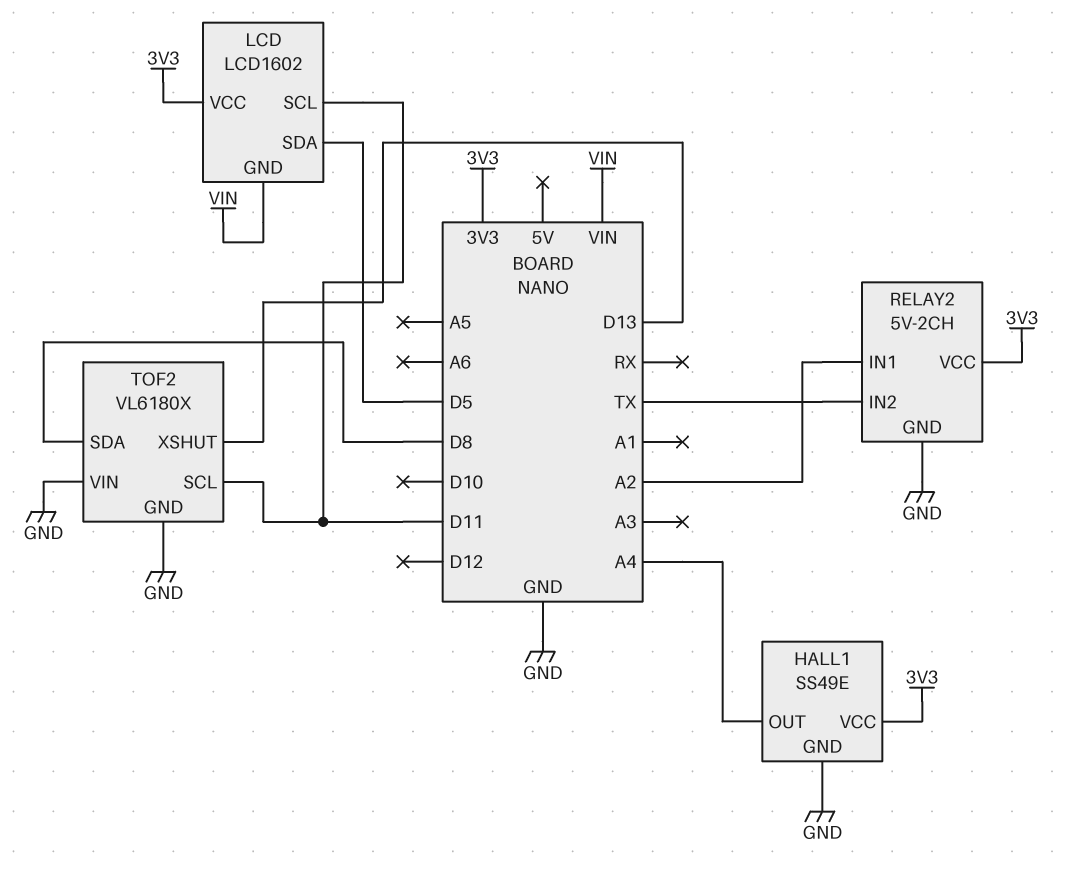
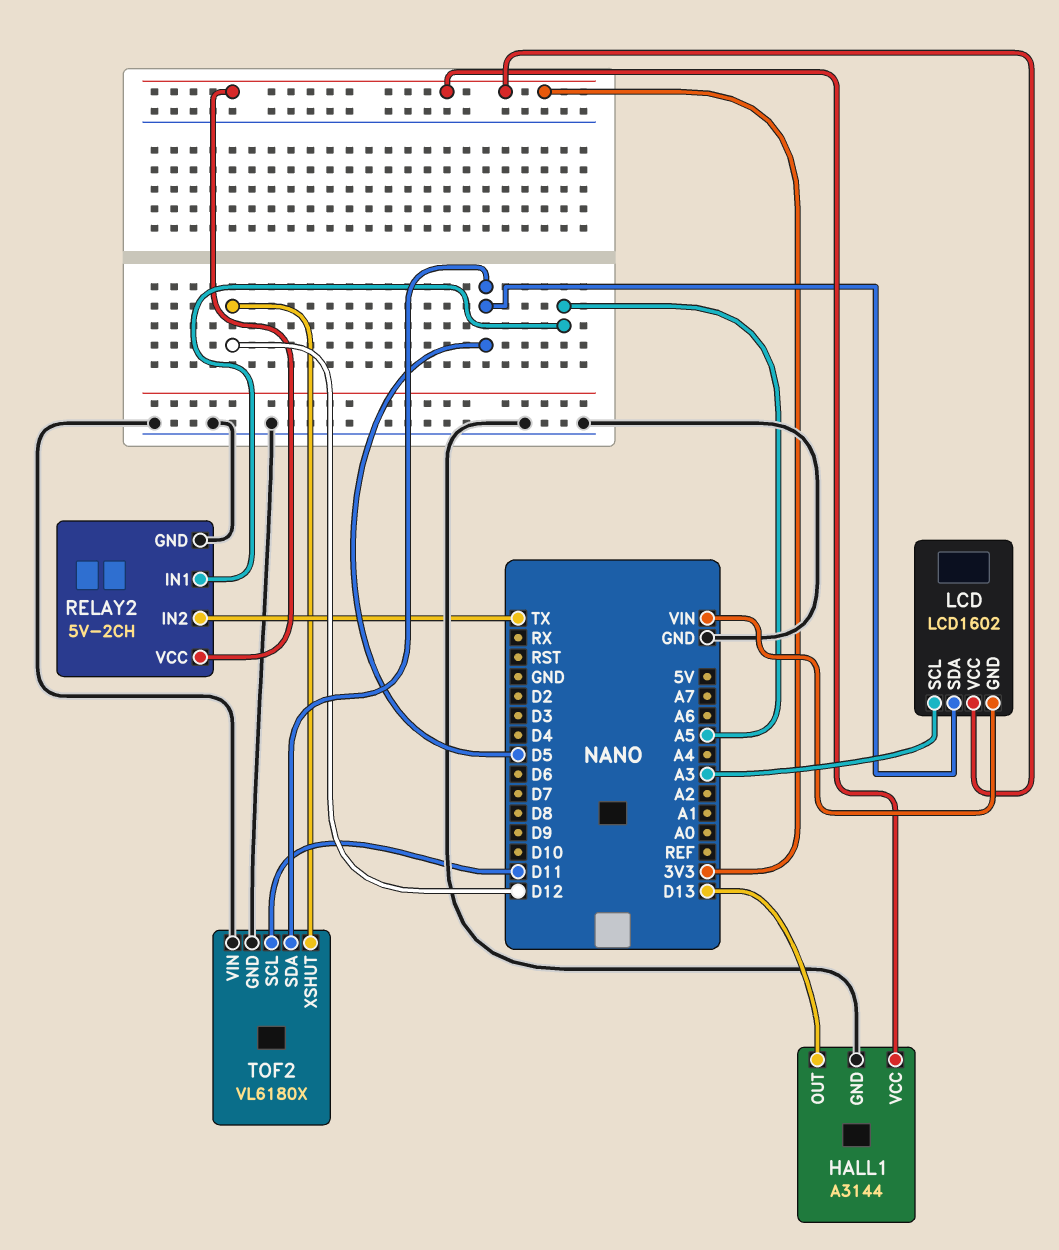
HALL1: SS49E -> A3144
HALL1 pin OUT: A4 -> D13
LCD pin SCL: D11 -> A3
RELAY2 pin IN1: A2 -> A5
TOF2 pin SDA: D8 -> D5
TOF2 pin XSHUT: D13 -> D12

